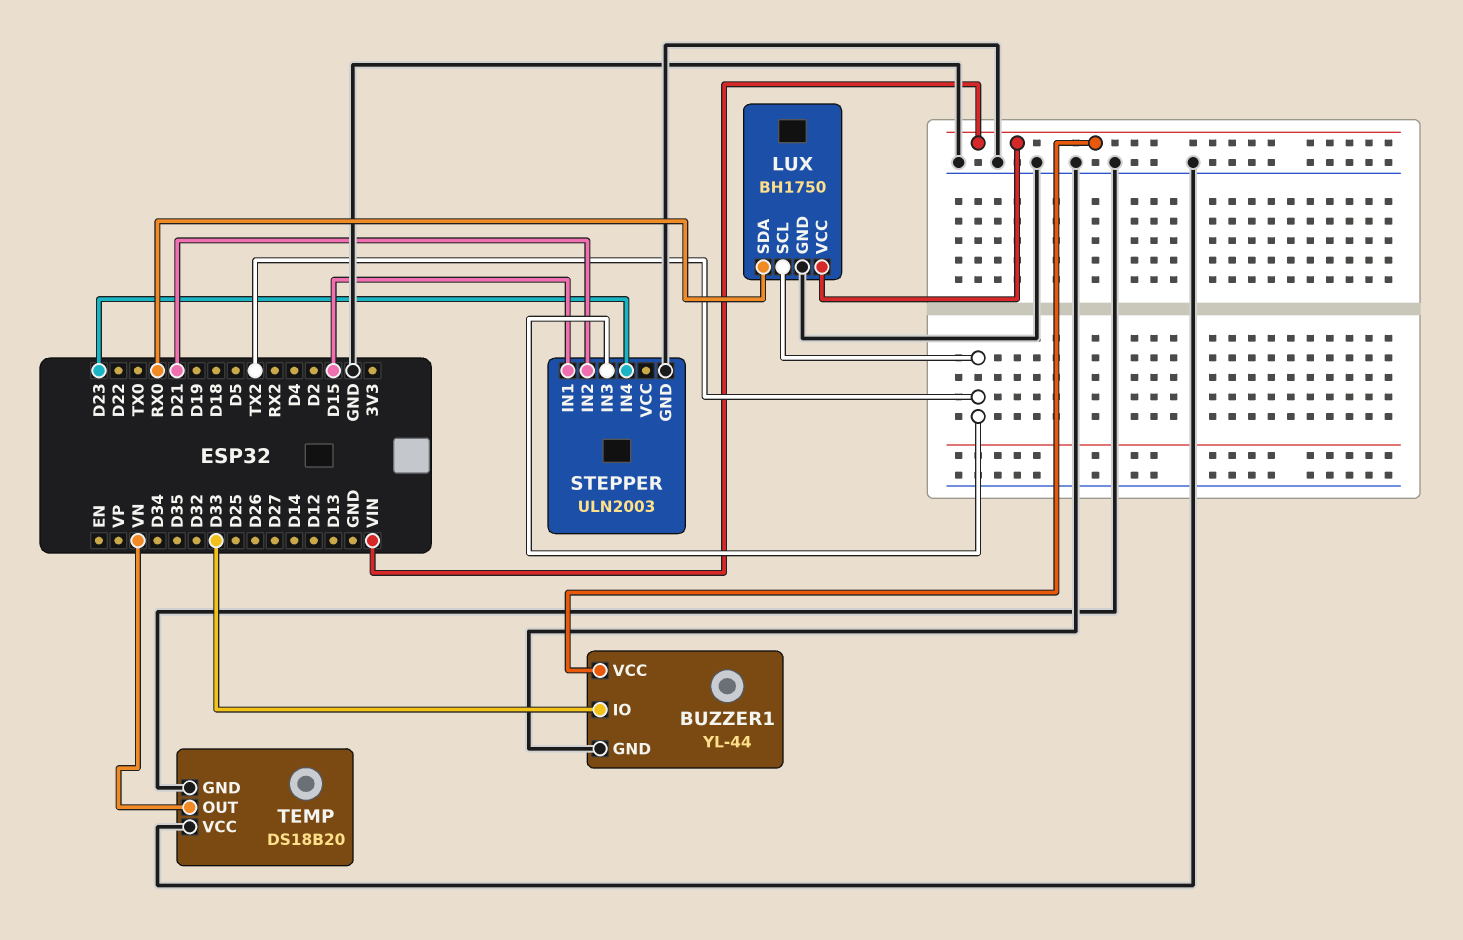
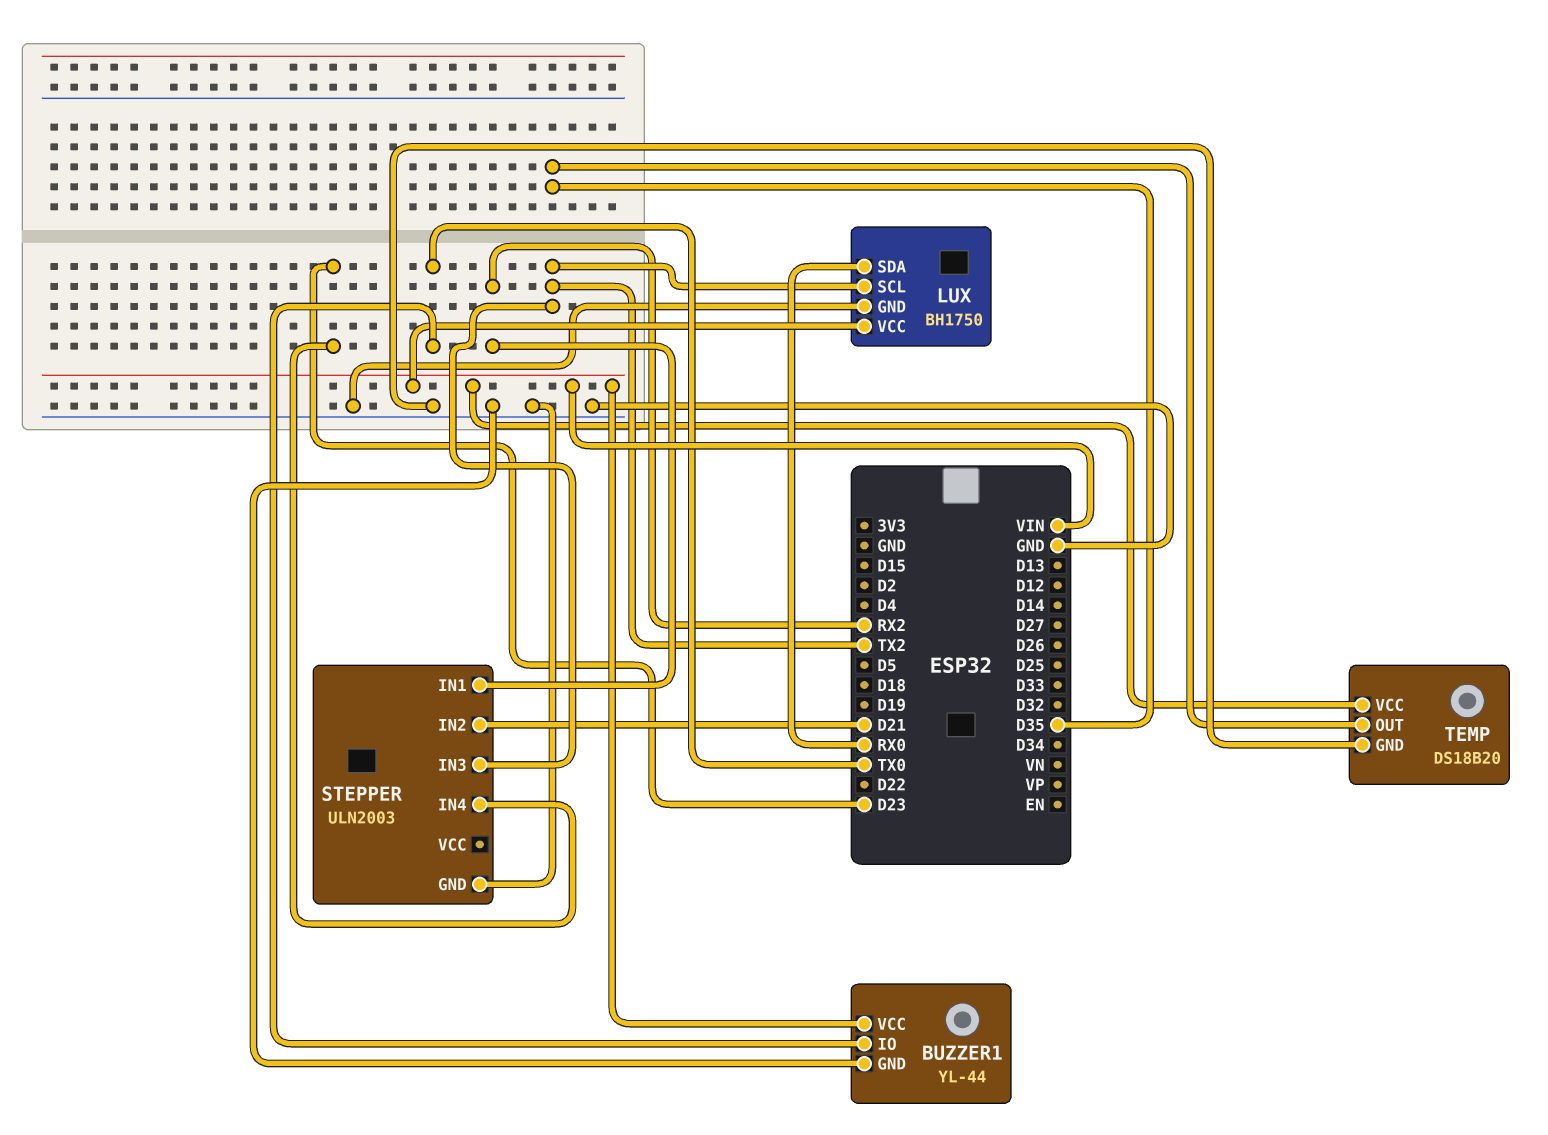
BUZZER1 pin IO: D33 -> TX0
STEPPER pin IN1: D15 -> RX2
TEMP pin OUT: VN -> D35
TEMP pin VCC: GND -> VIN

